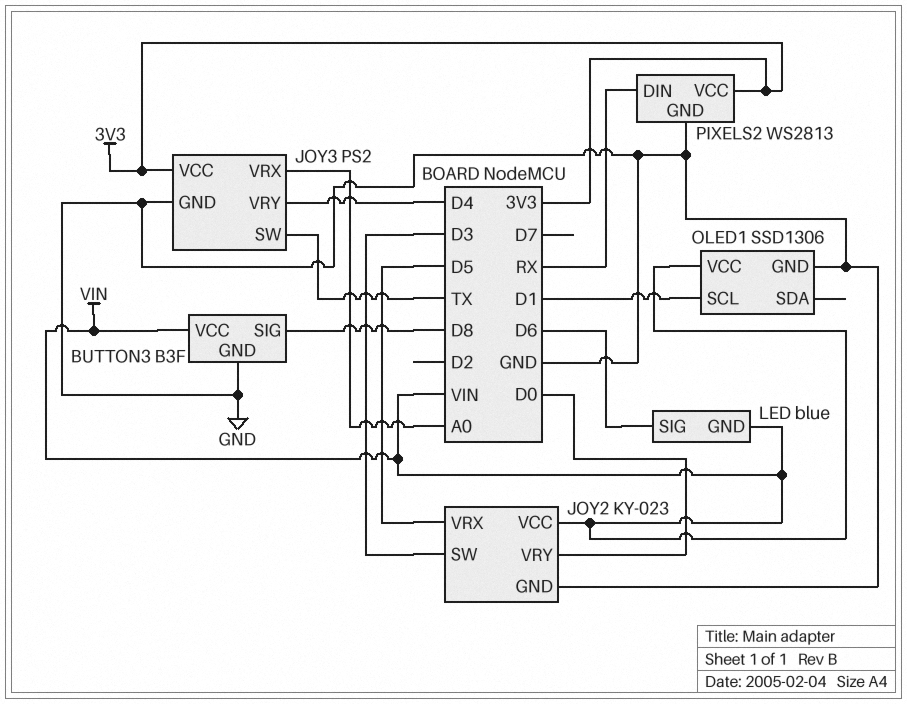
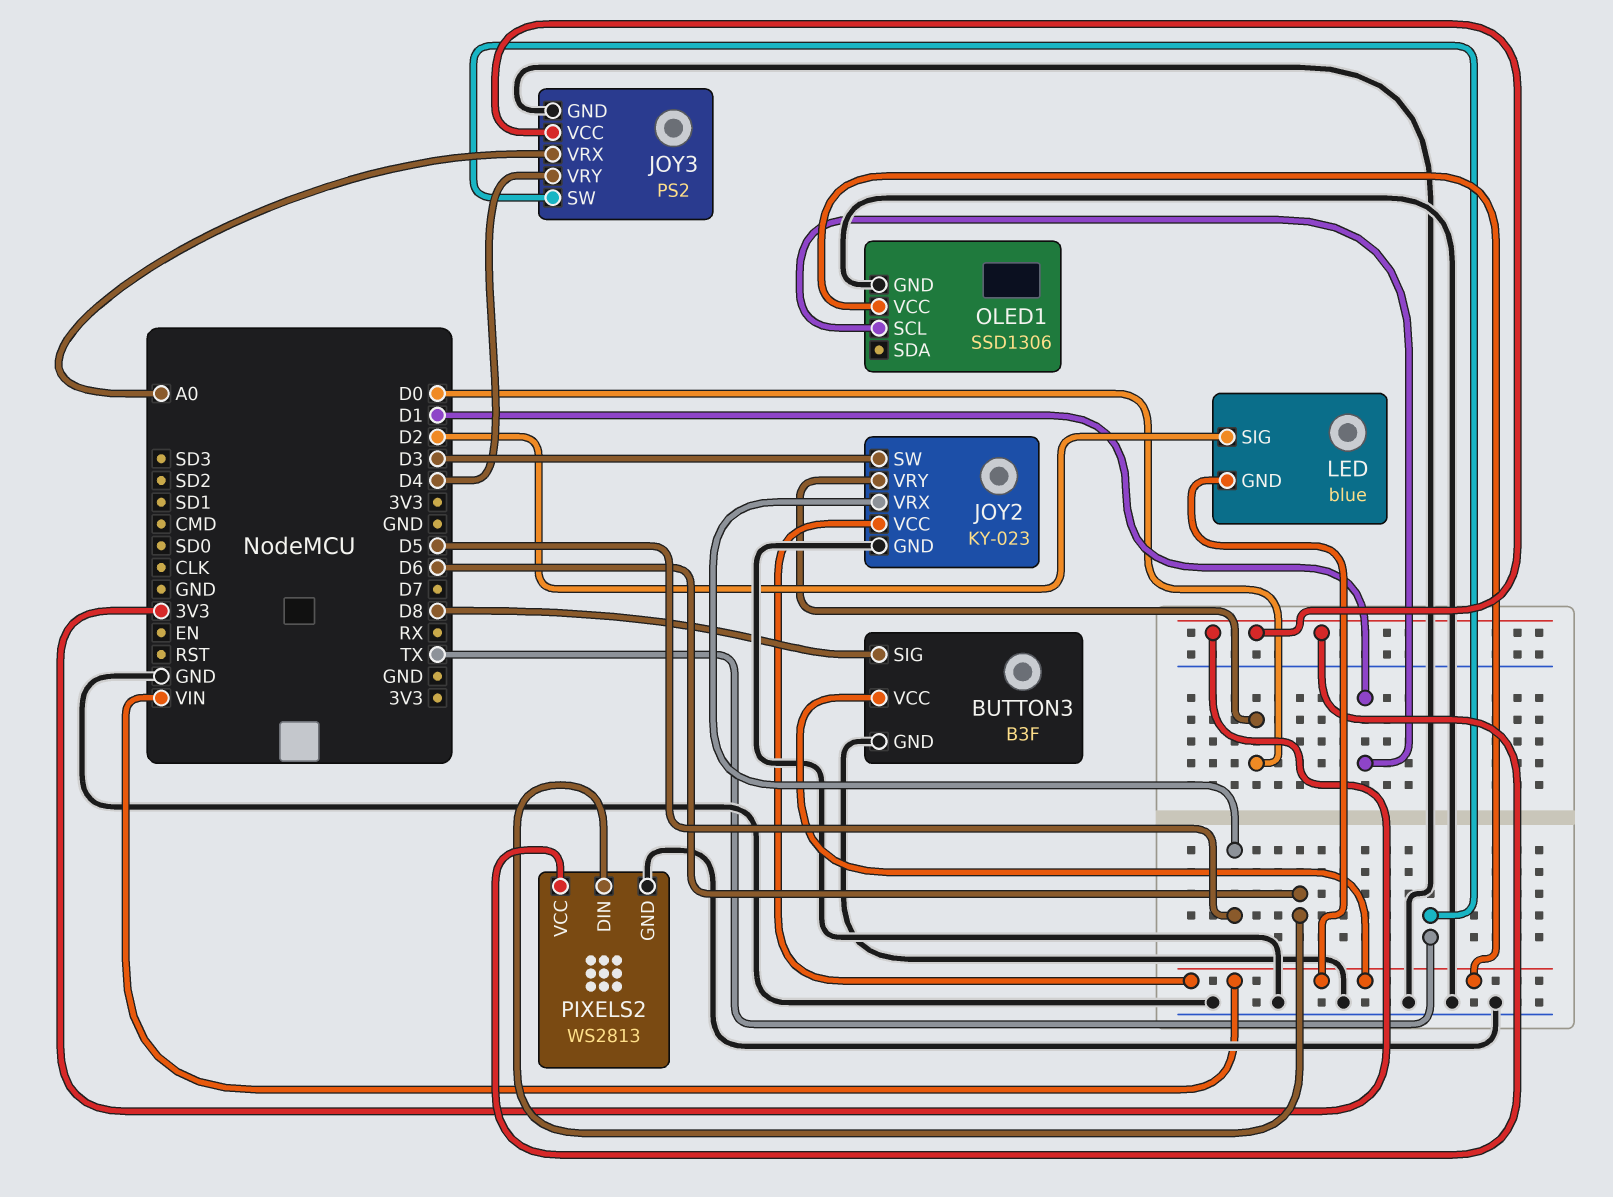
LED pin SIG: D6 -> D2
PIXELS2 pin DIN: RX -> D6

